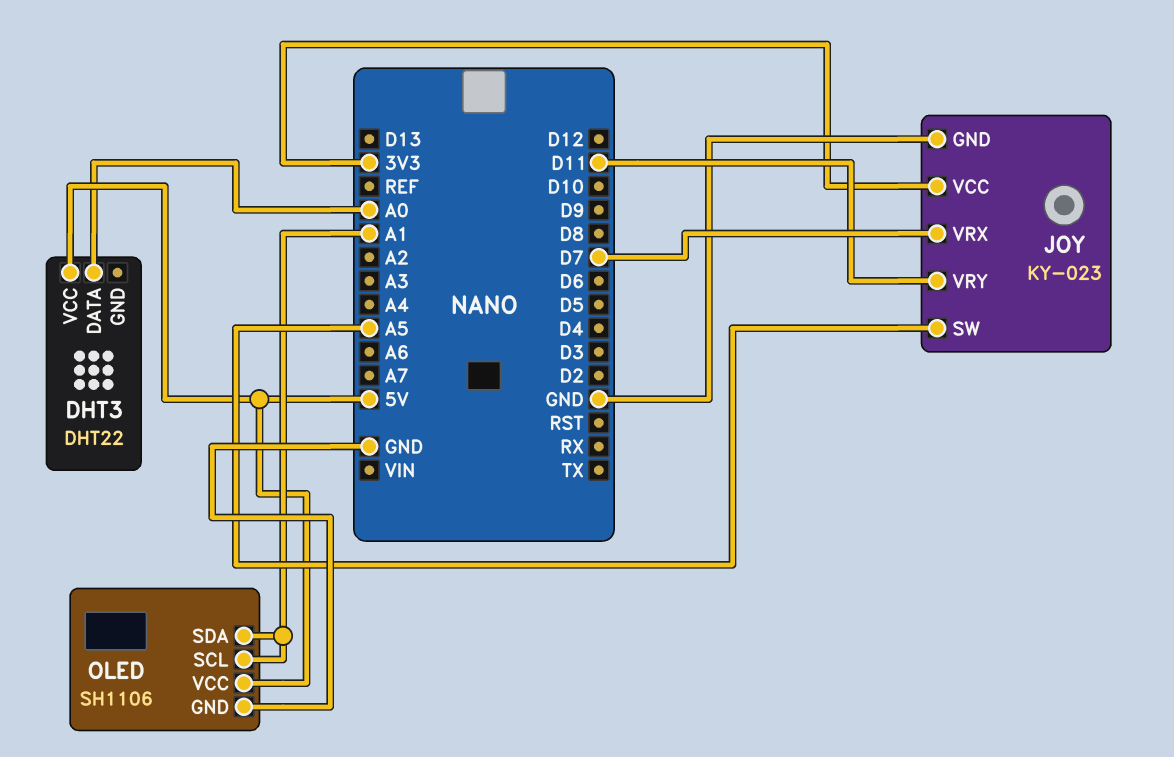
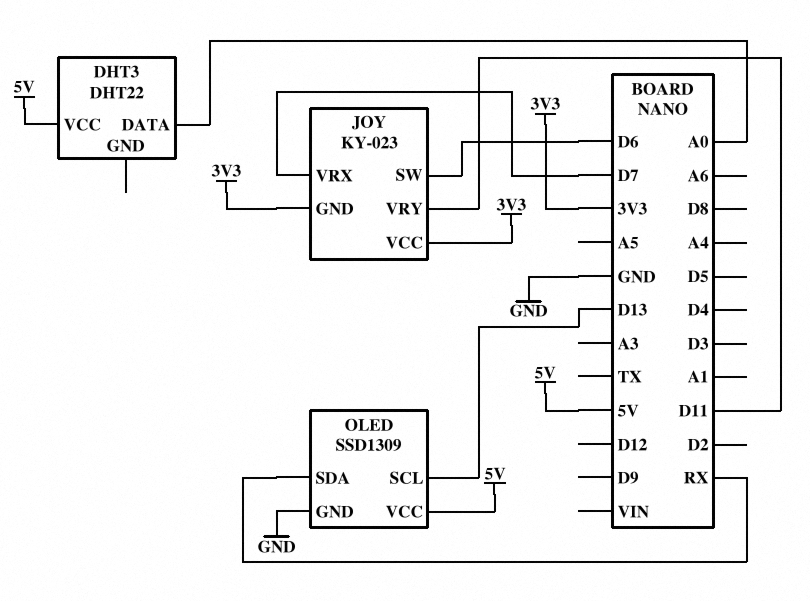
JOY pin GND: GND -> 3V3
JOY pin SW: A5 -> D6
OLED: SH1106 -> SSD1309
OLED pin SCL: A1 -> D13
OLED pin SDA: A1 -> RX

